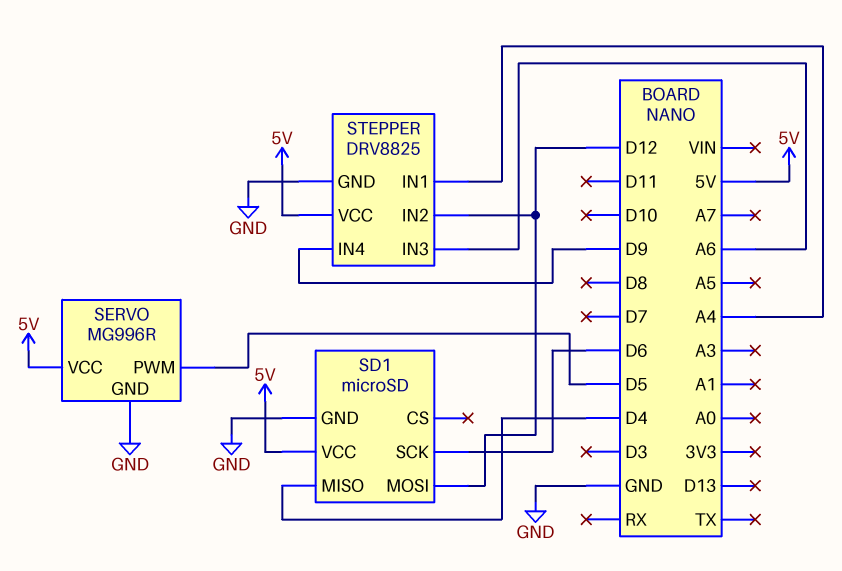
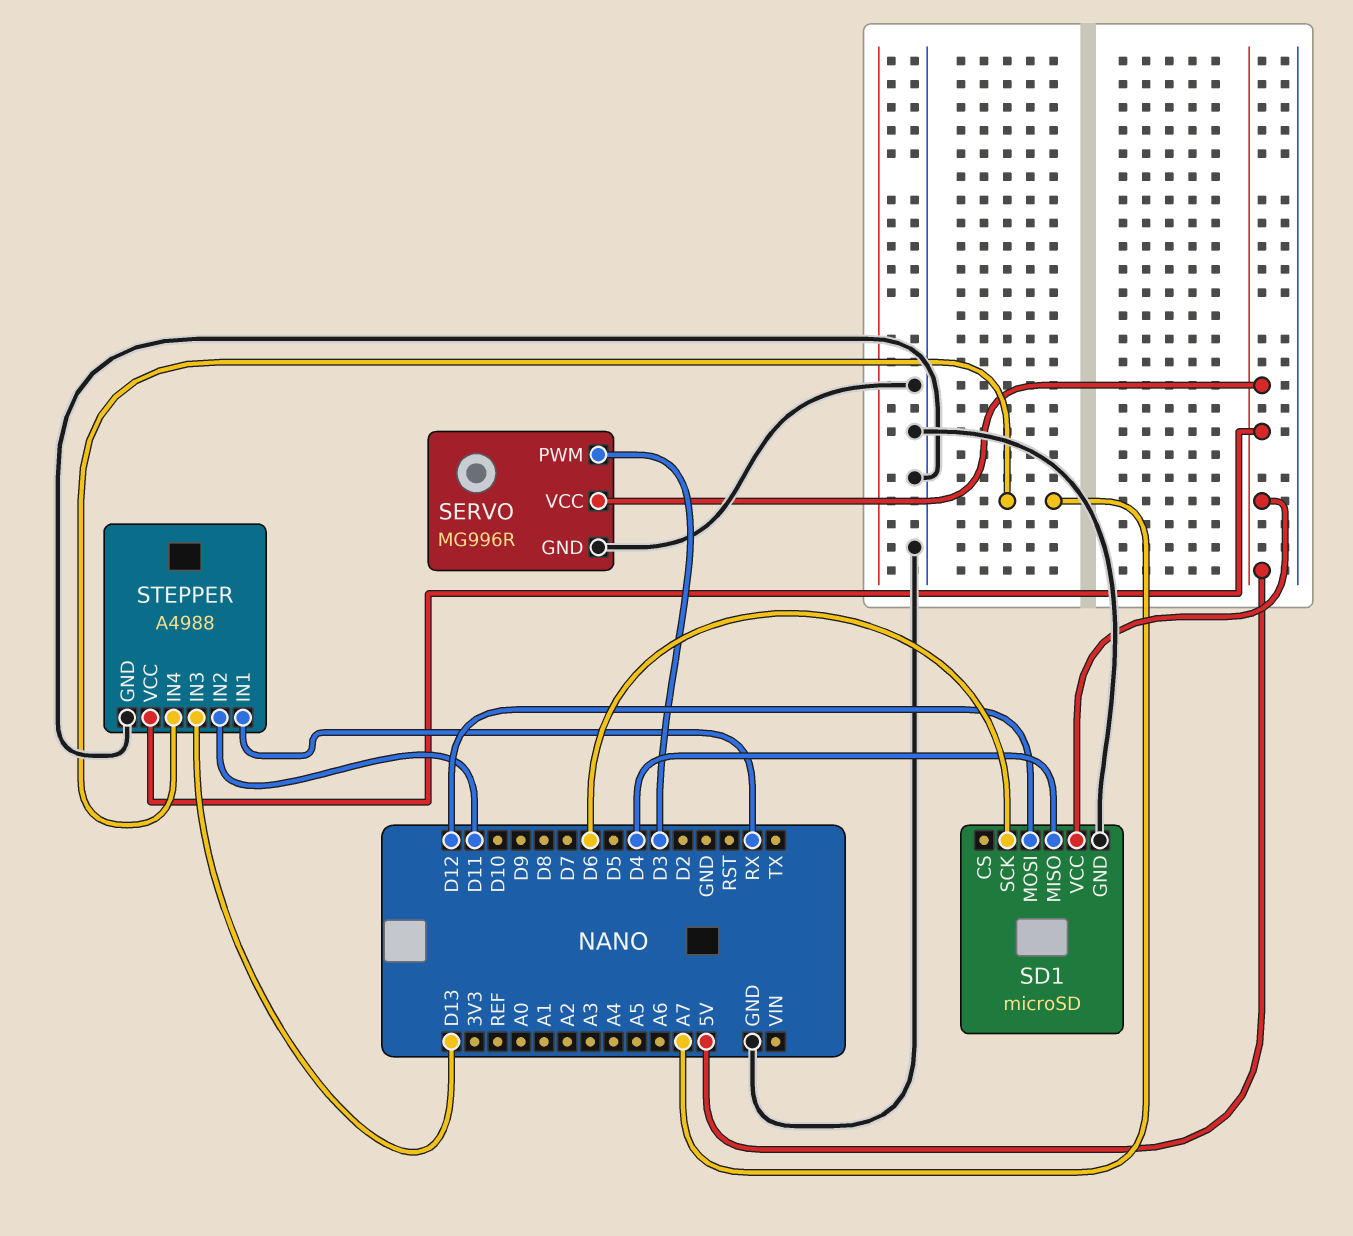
SERVO pin PWM: D5 -> D3
STEPPER: DRV8825 -> A4988
STEPPER pin IN1: A4 -> RX
STEPPER pin IN2: D12 -> D11
STEPPER pin IN3: A6 -> D13
STEPPER pin IN4: D9 -> A7

